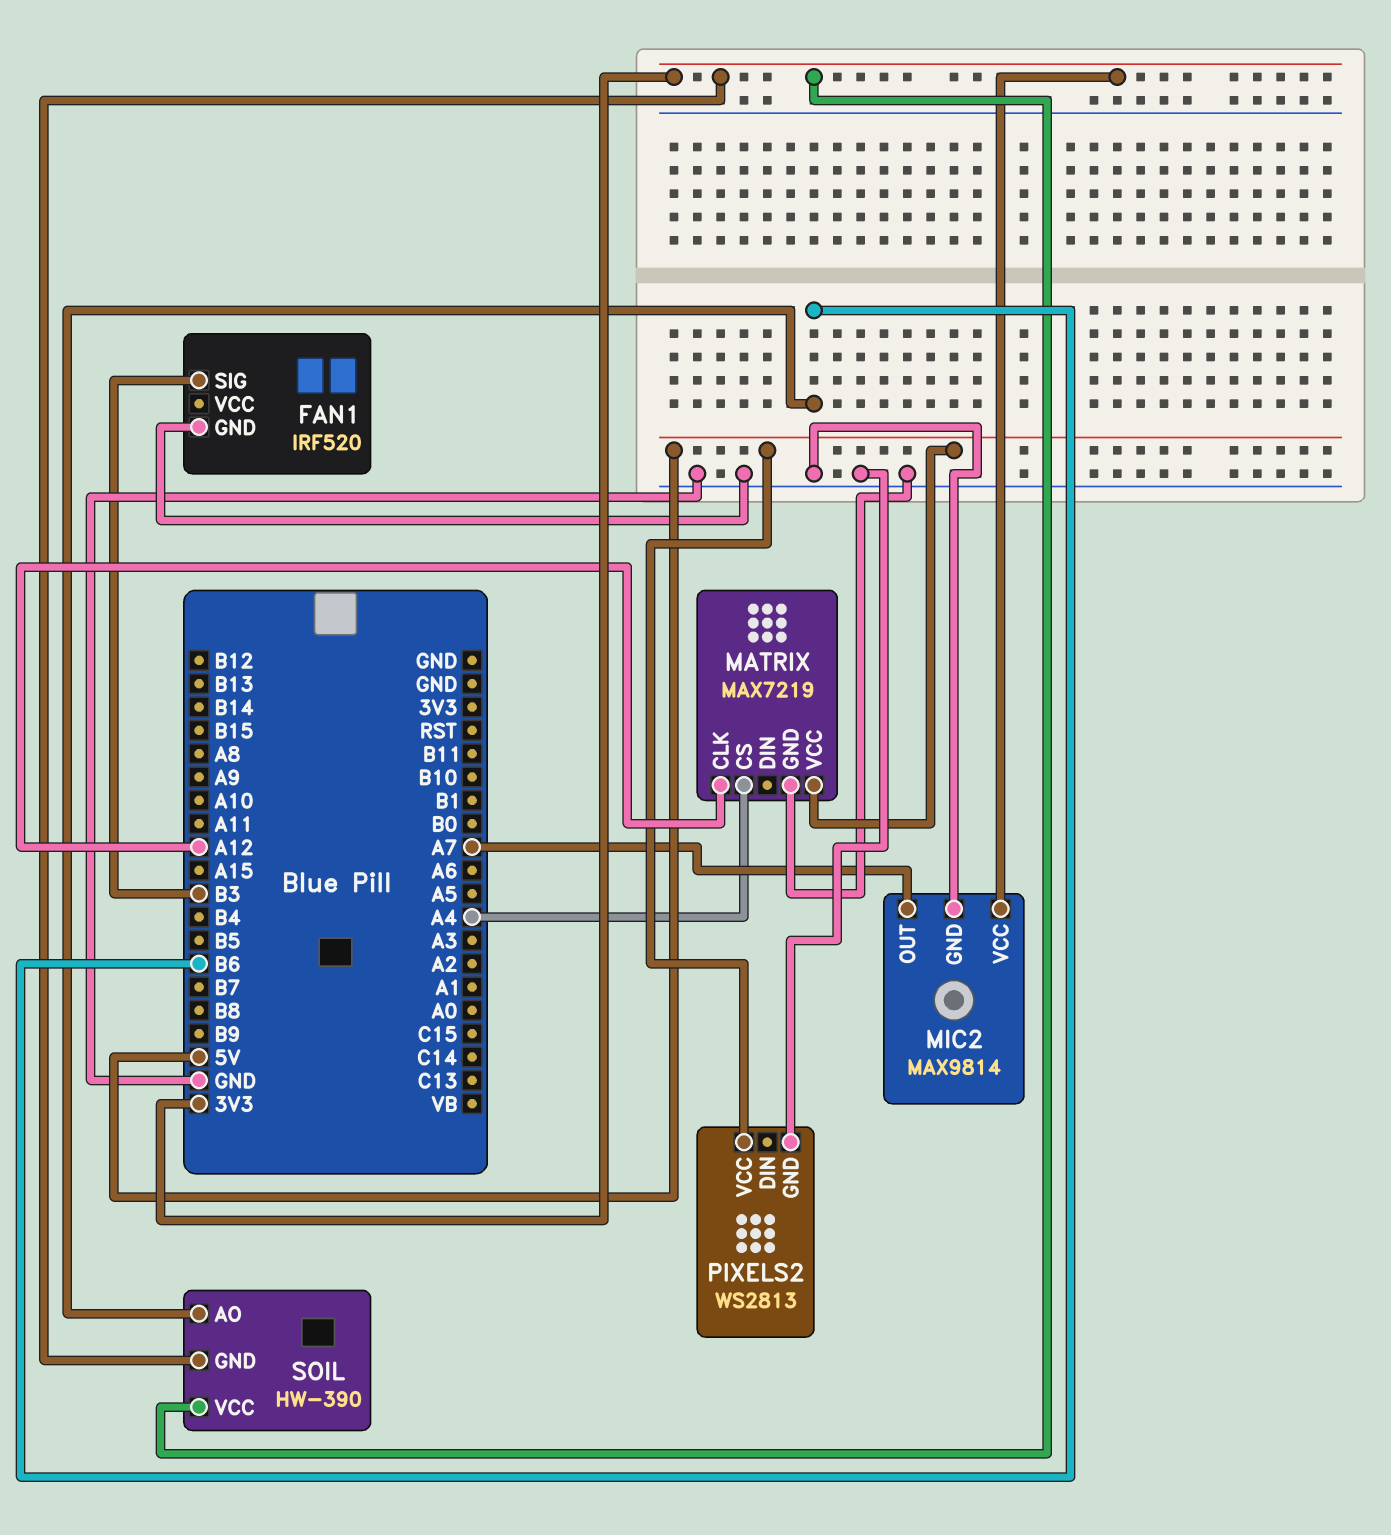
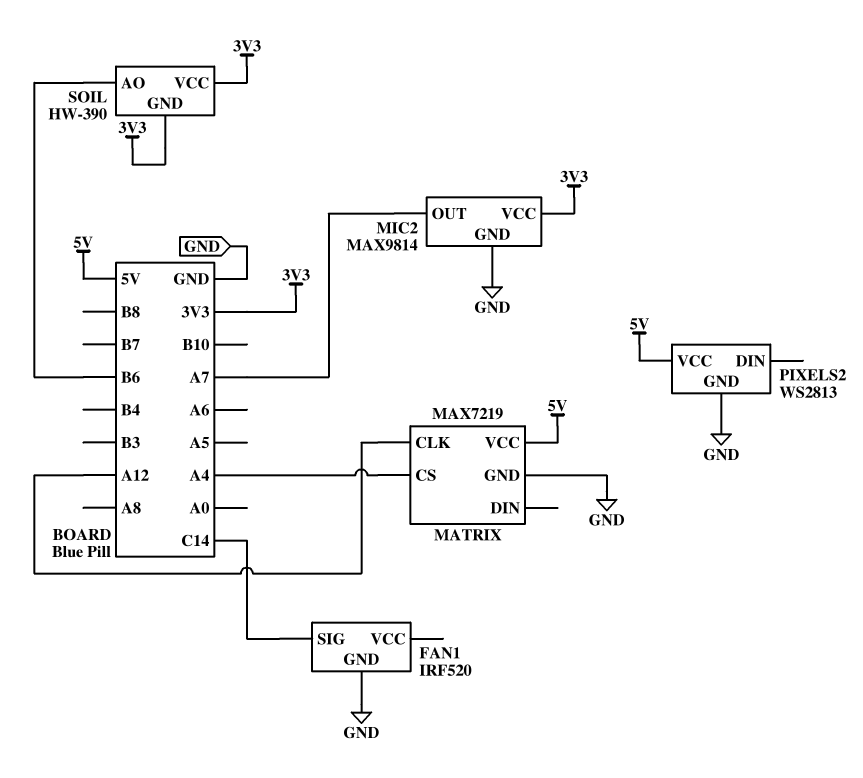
FAN1 pin SIG: B3 -> C14

